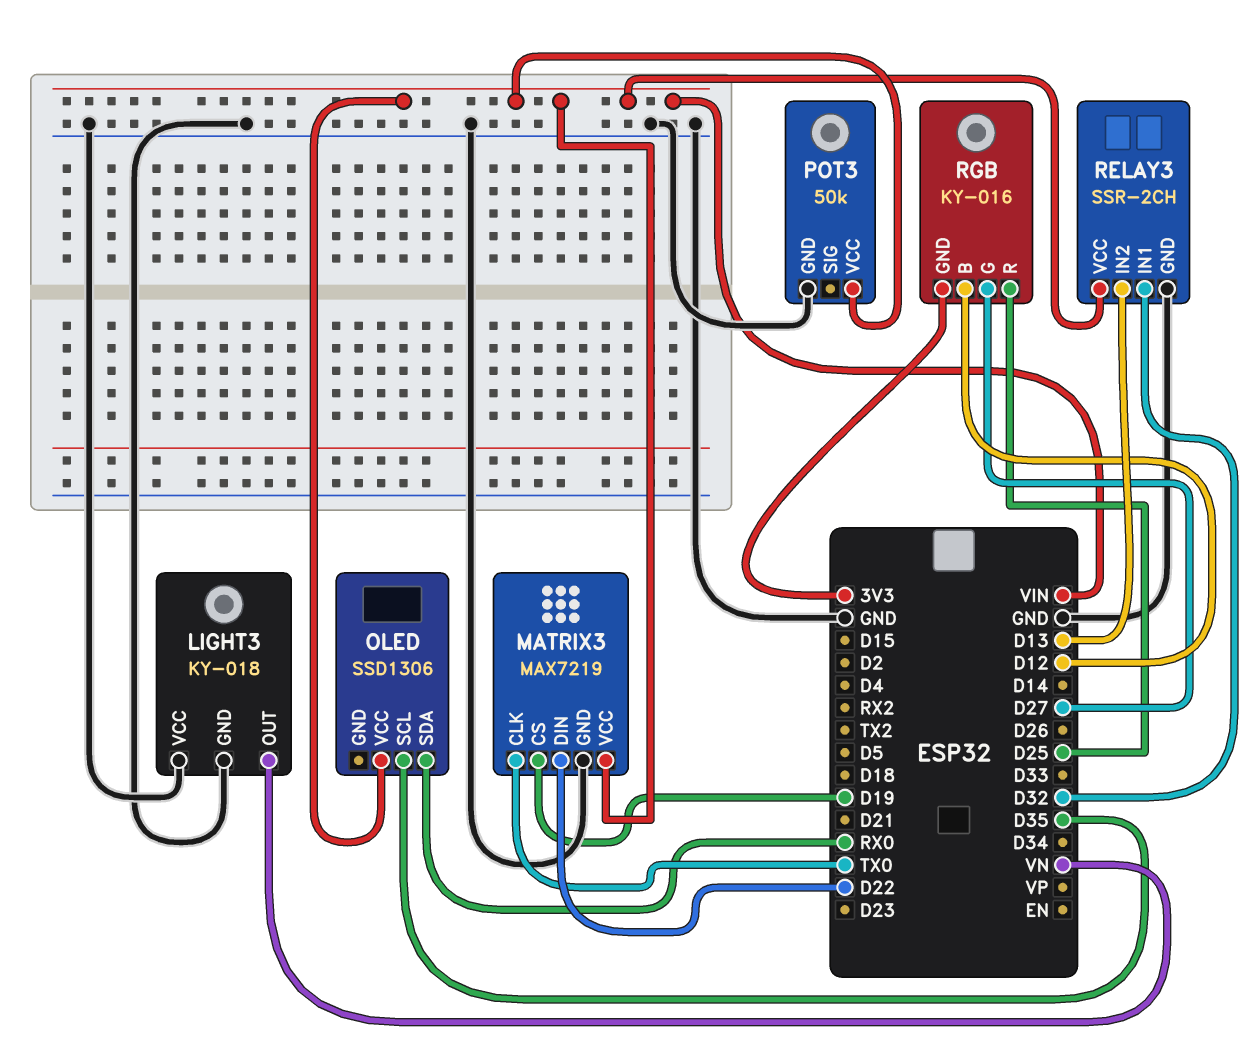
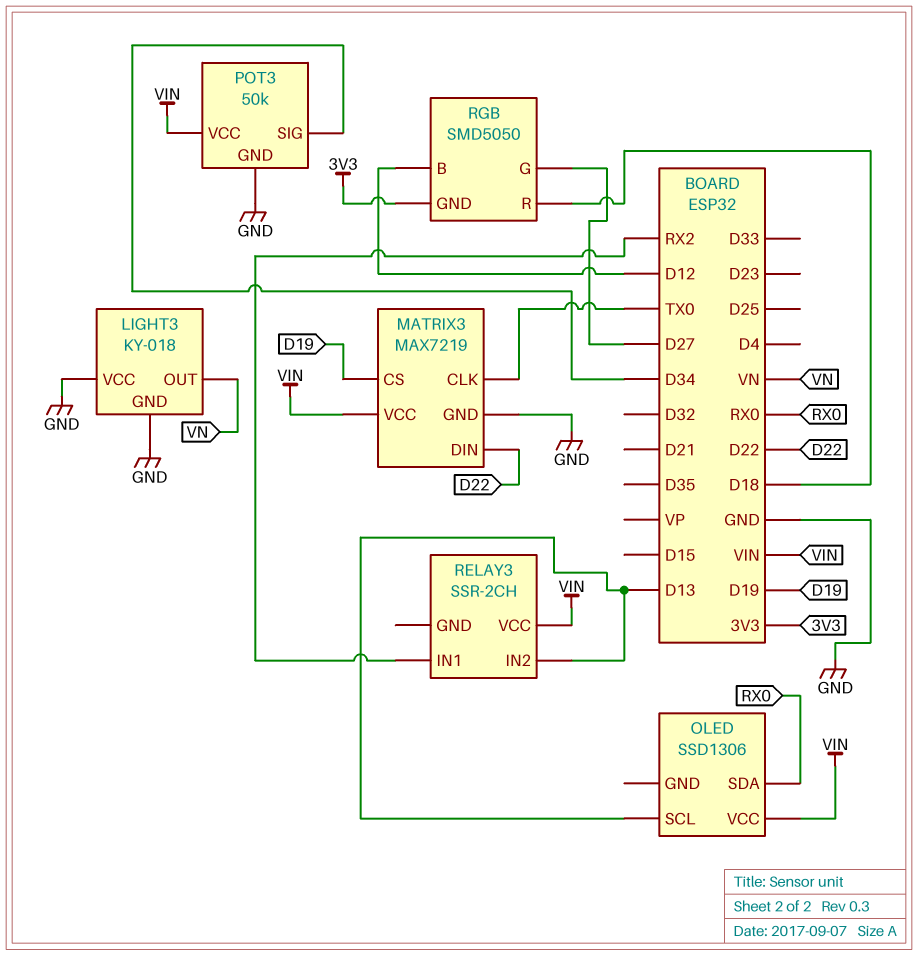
OLED pin SCL: D35 -> D13
POT3 pin SIG: none -> D34
RELAY3 pin GND: GND -> none
RELAY3 pin IN1: D32 -> RX2
RGB: KY-016 -> SMD5050
RGB pin R: D25 -> D18

